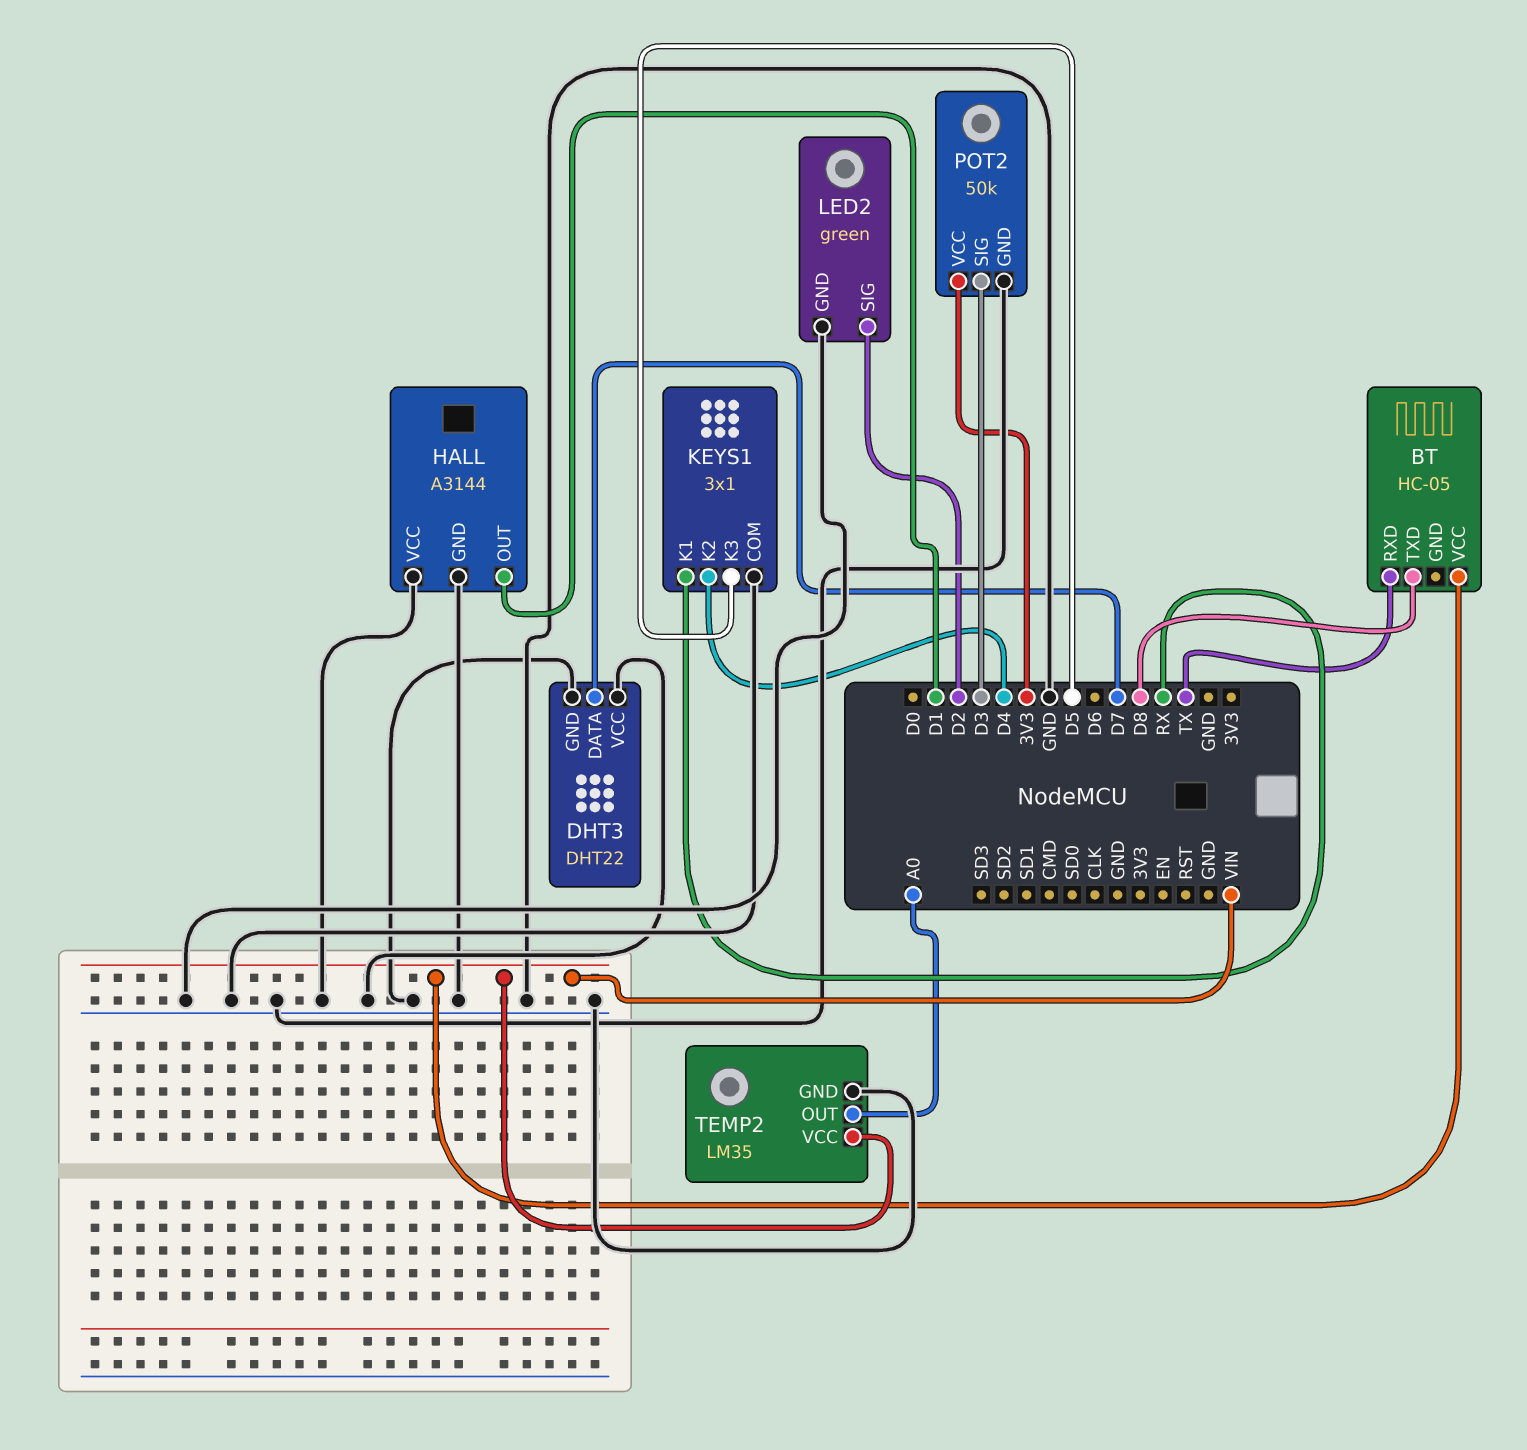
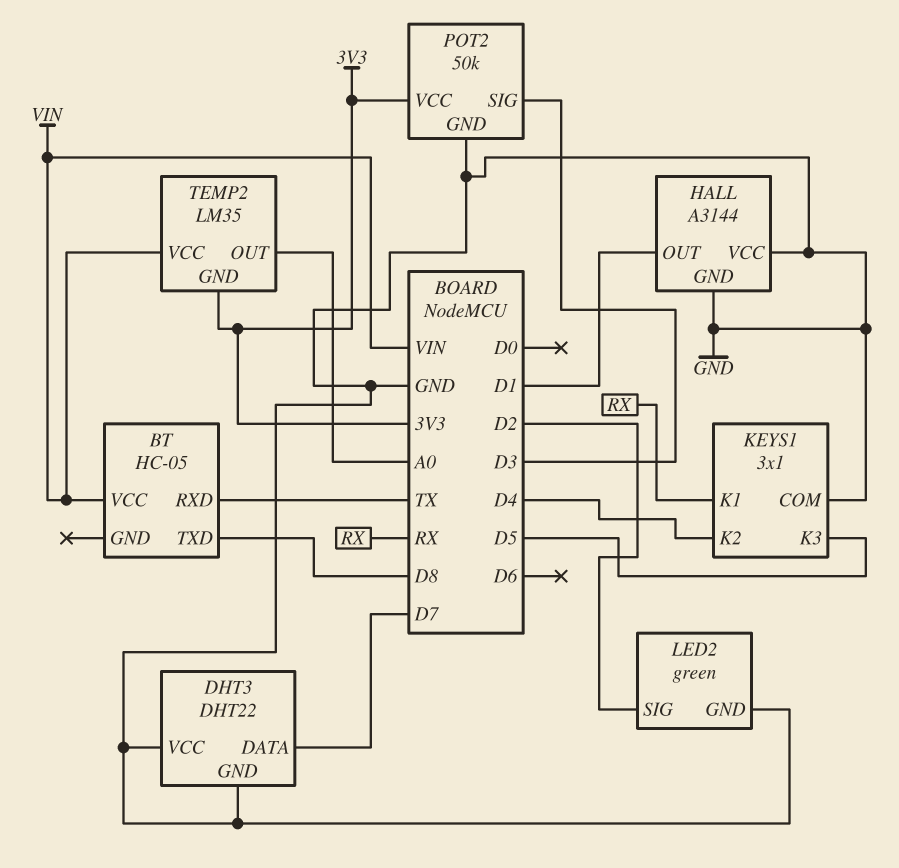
TEMP2 pin GND: GND -> 3V3

